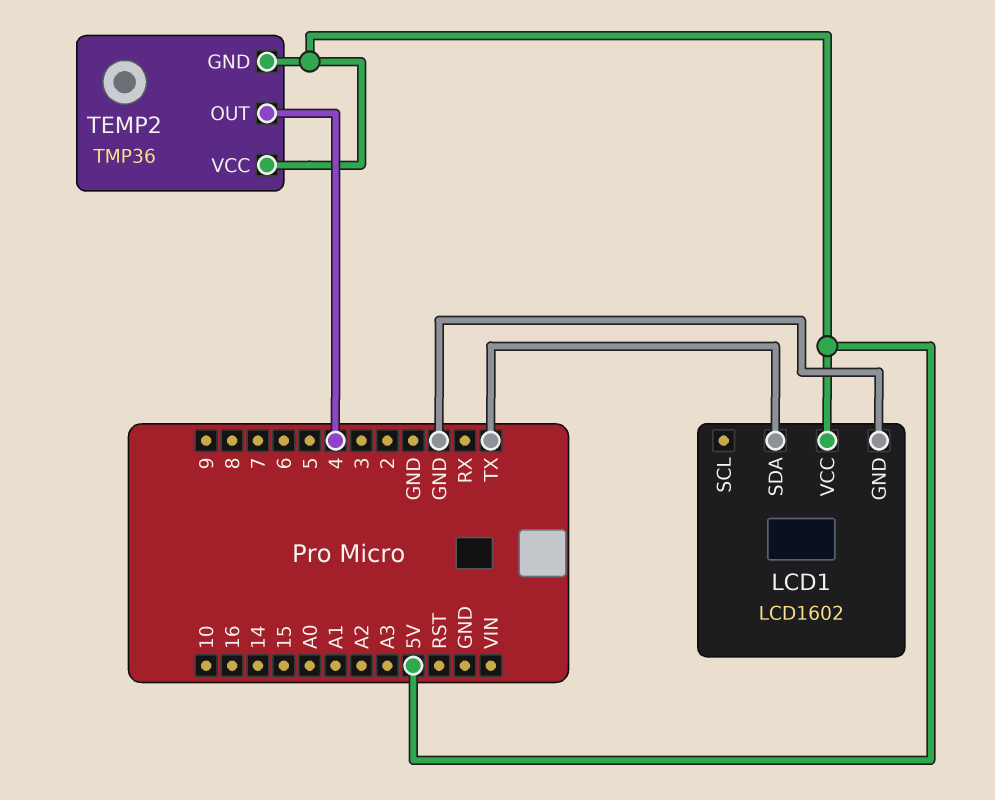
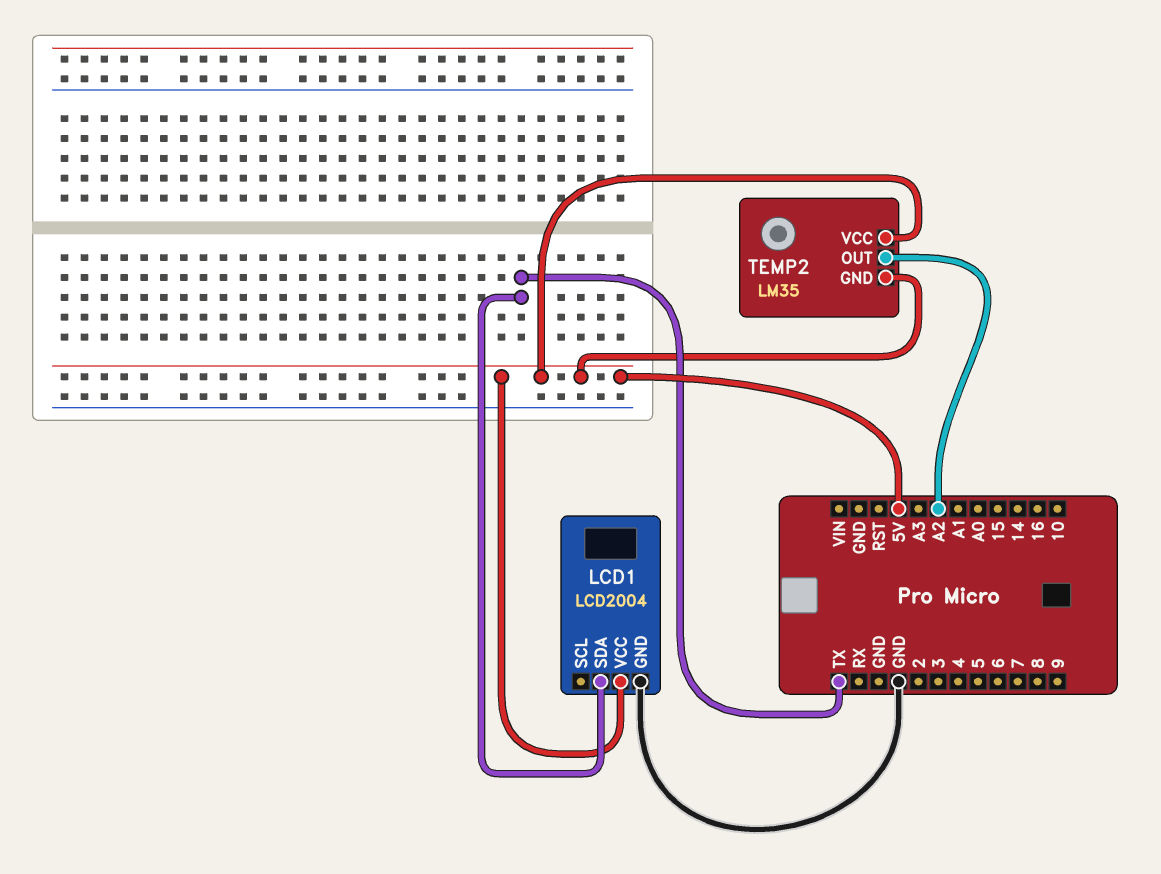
LCD1: LCD1602 -> LCD2004
TEMP2: TMP36 -> LM35
TEMP2 pin OUT: 4 -> A2

